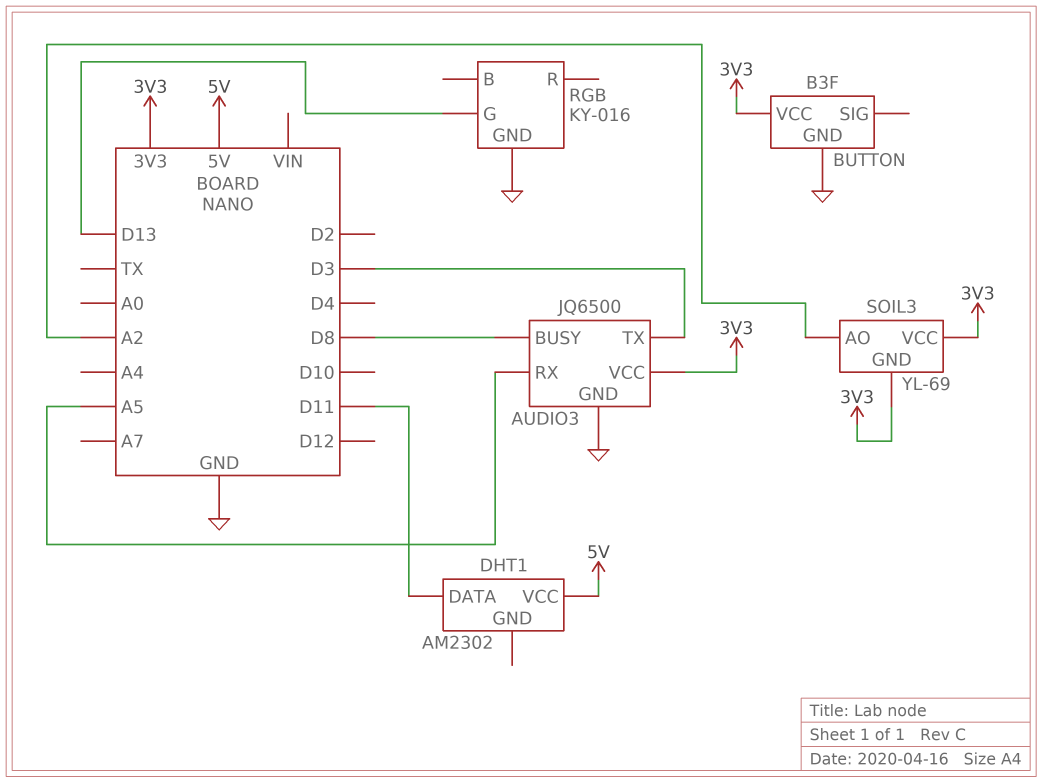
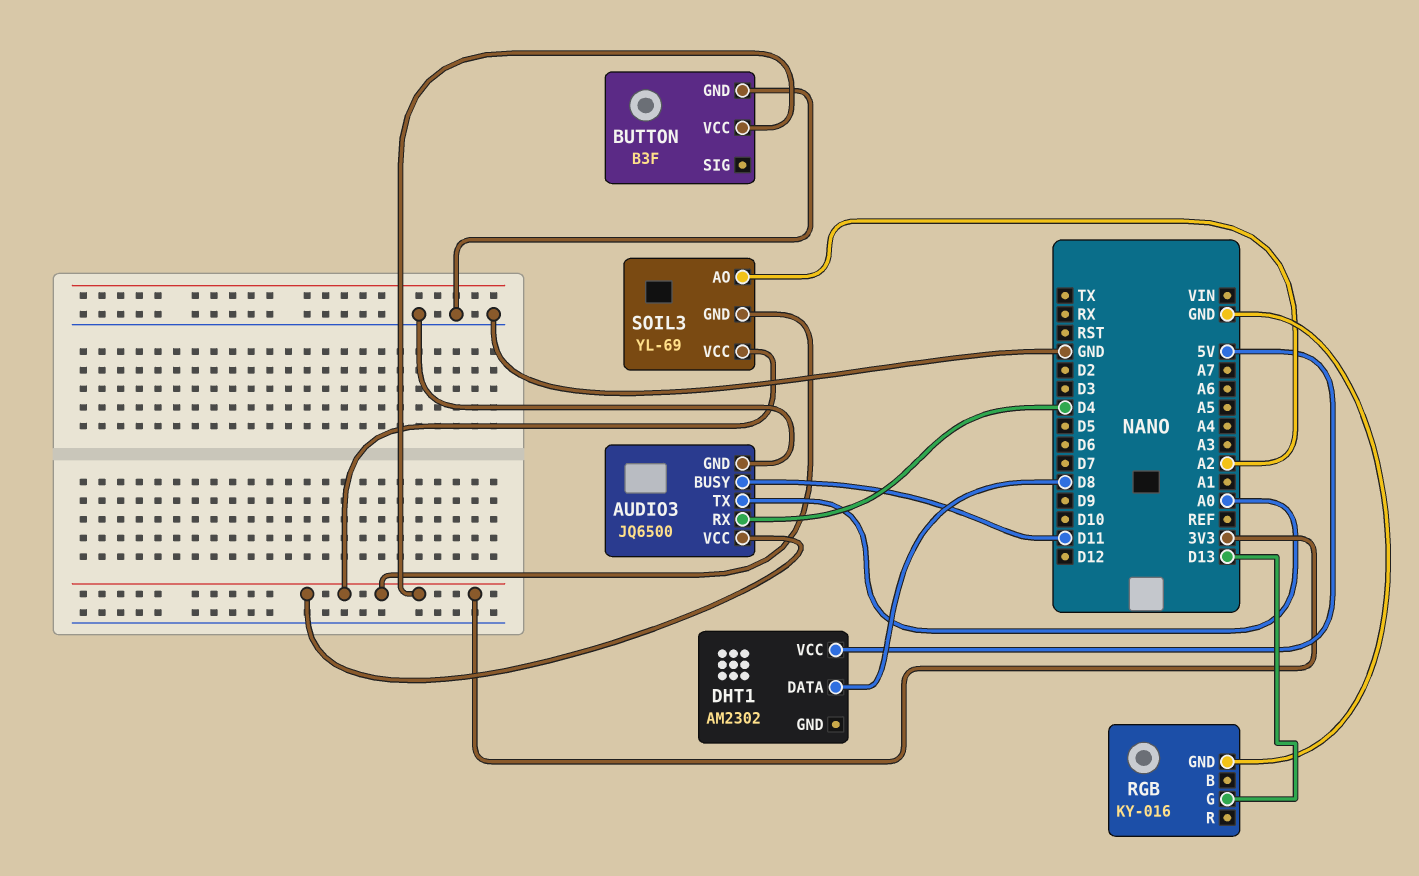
AUDIO3 pin BUSY: D8 -> D11
AUDIO3 pin RX: A5 -> D4
AUDIO3 pin TX: D3 -> A0
DHT1 pin DATA: D11 -> D8

